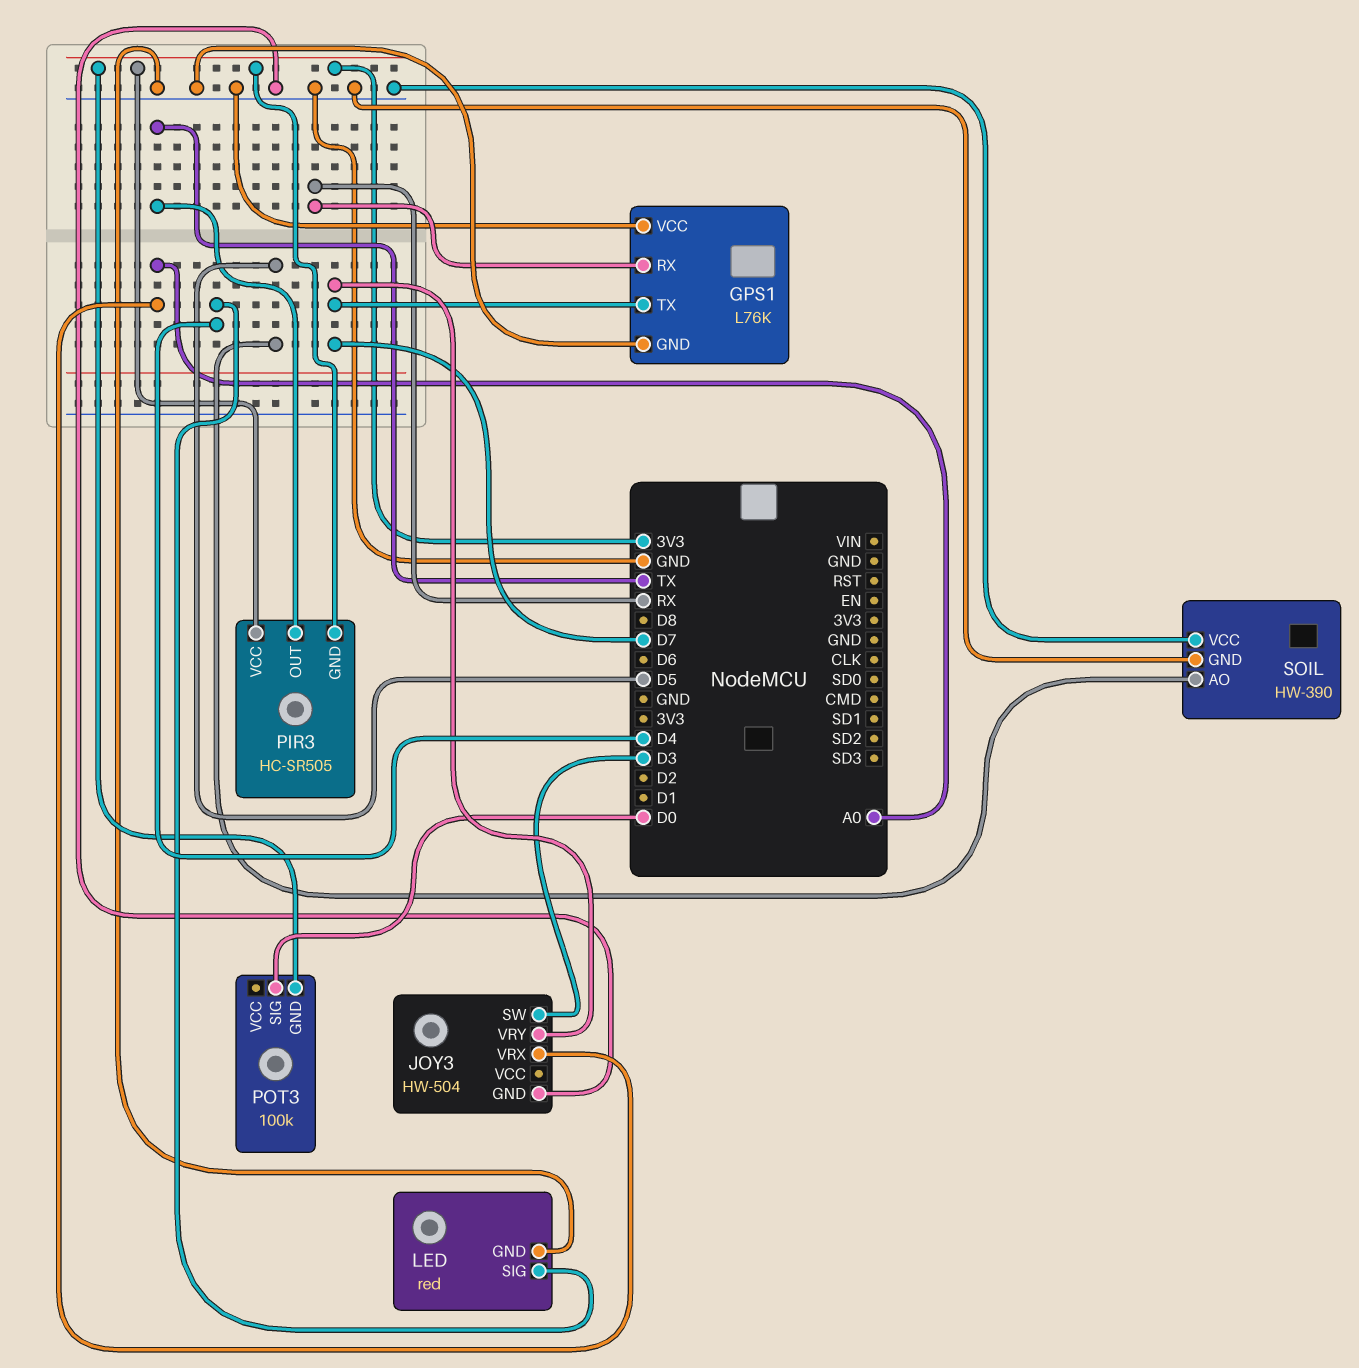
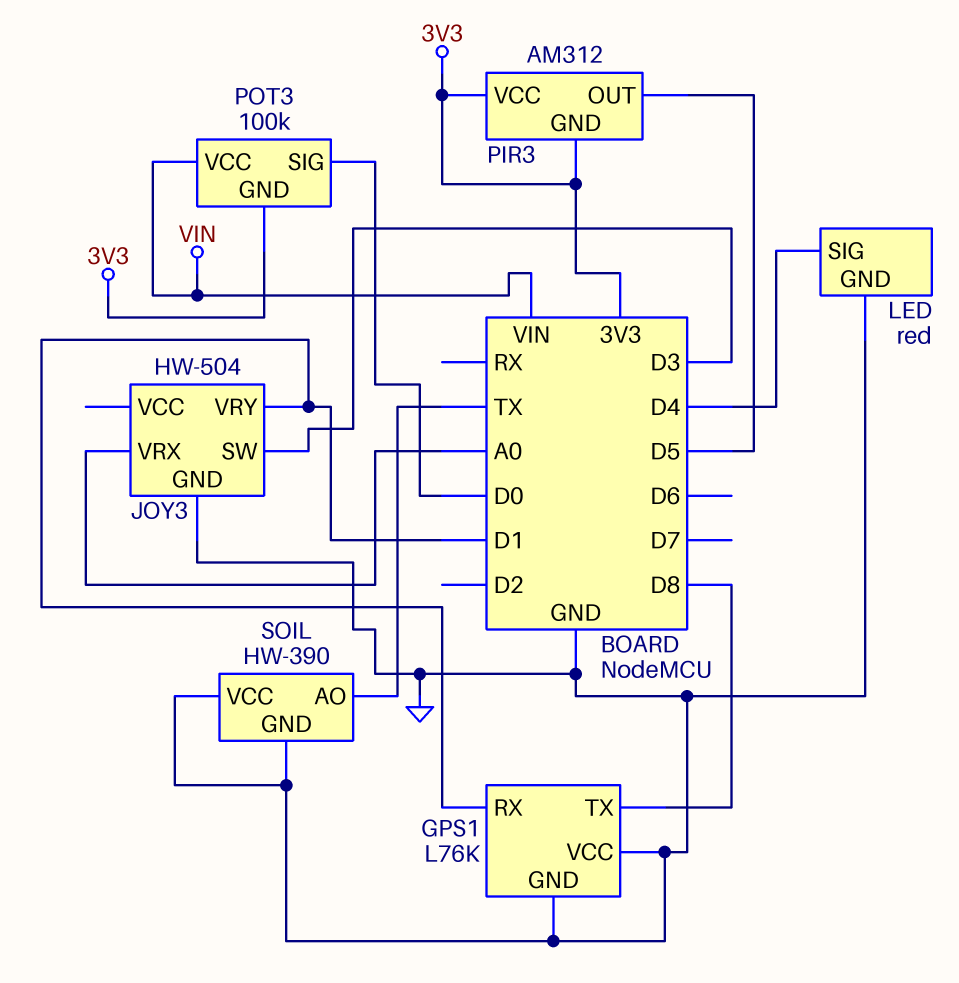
GPS1 pin RX: RX -> D1
GPS1 pin TX: D7 -> D8
JOY3 pin VRY: D7 -> D1
PIR3: HC-SR505 -> AM312
PIR3 pin OUT: TX -> D5
POT3 pin VCC: none -> VIN
SOIL pin AO: D5 -> TX

